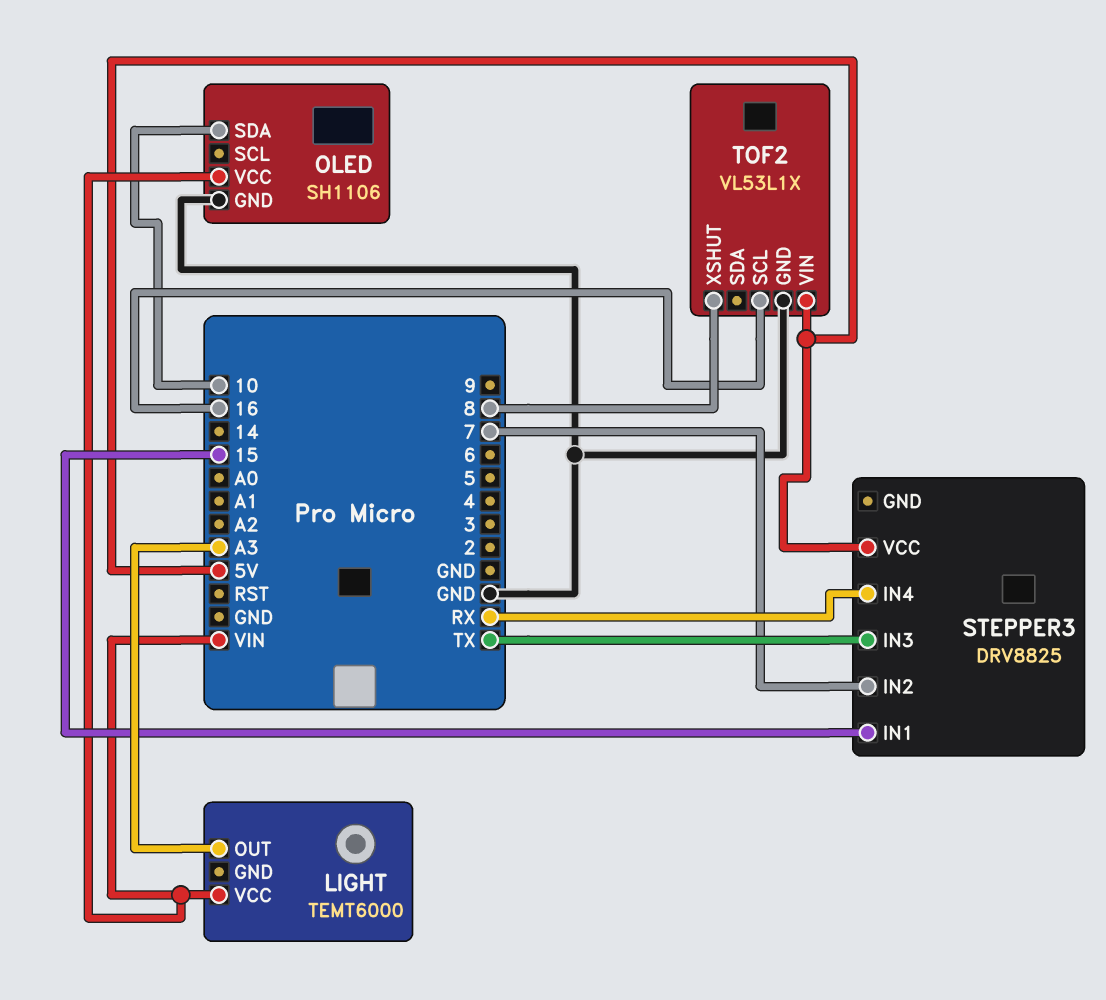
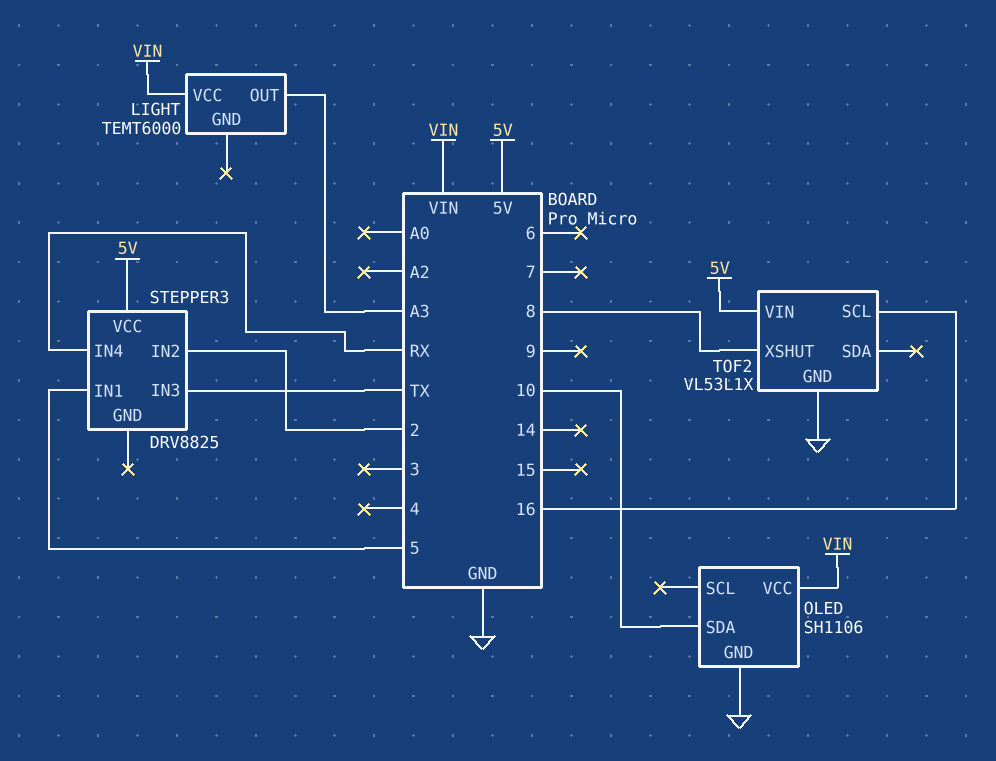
STEPPER3 pin IN1: 15 -> 5
STEPPER3 pin IN2: 7 -> 2

